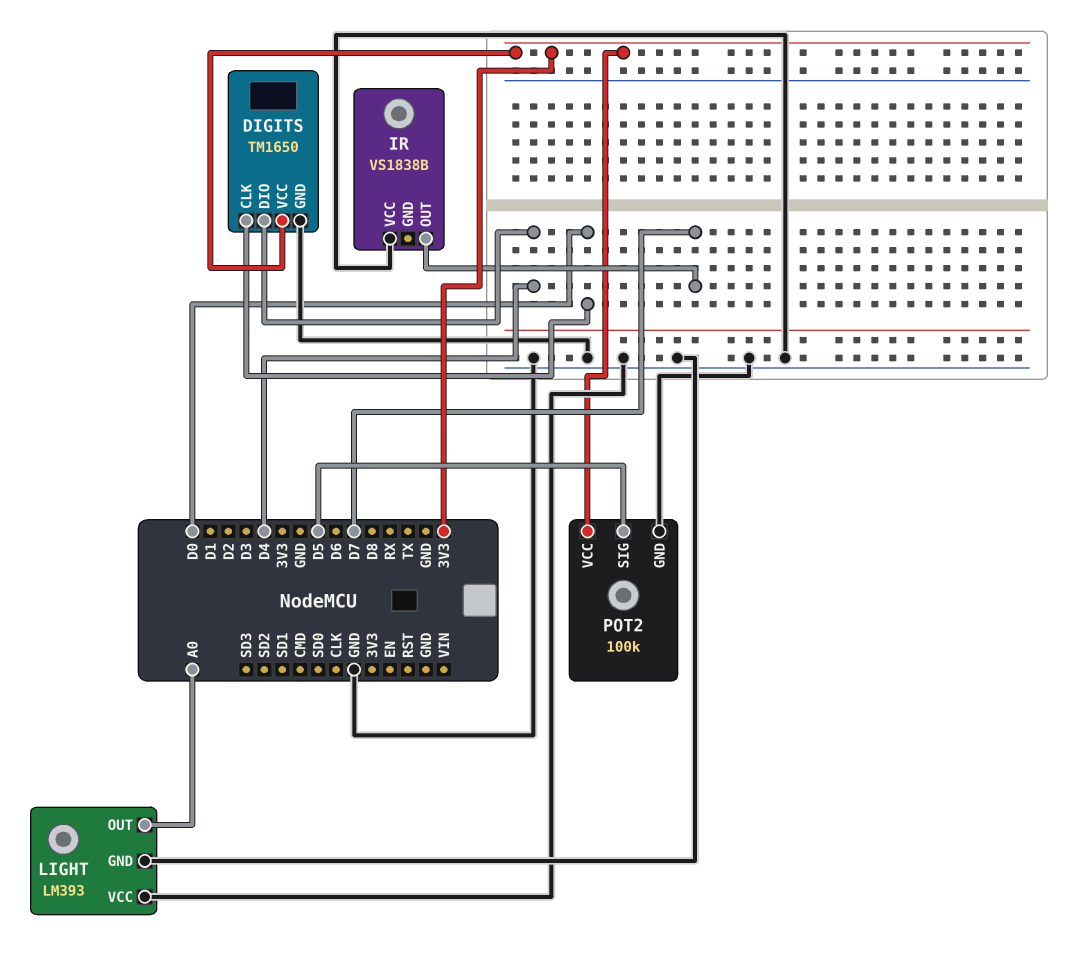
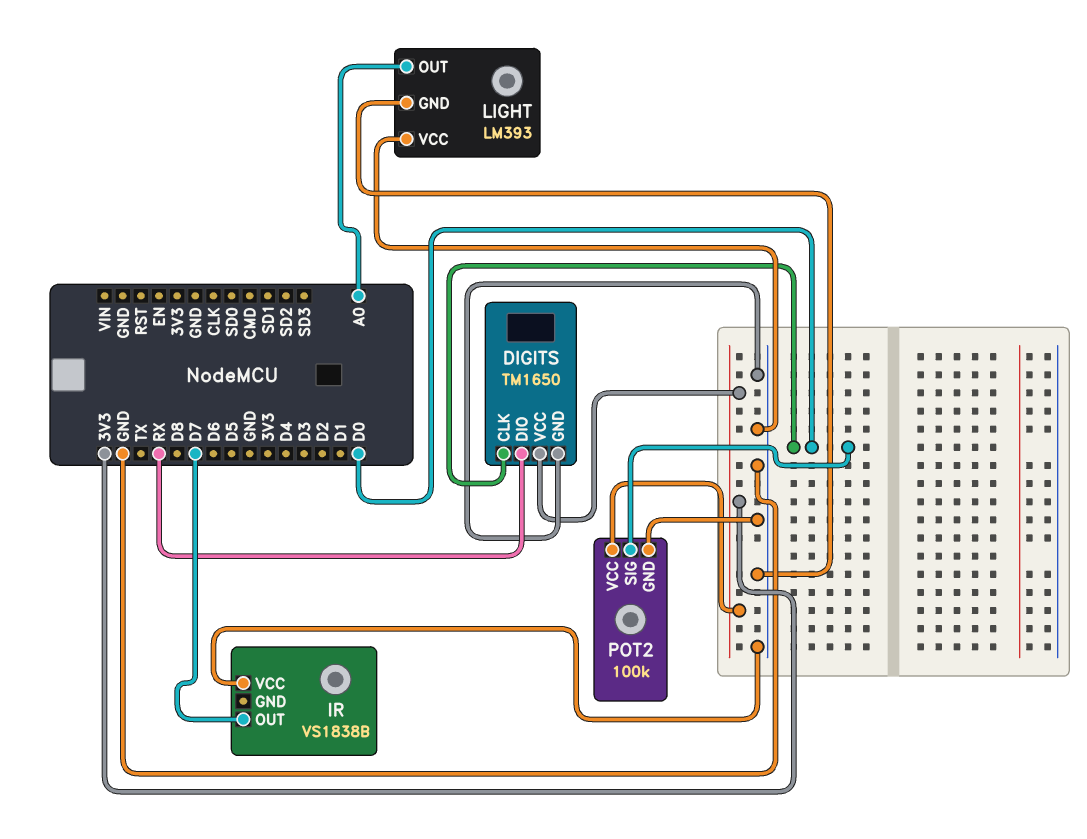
DIGITS pin DIO: D4 -> RX
POT2 pin SIG: D5 -> D0

